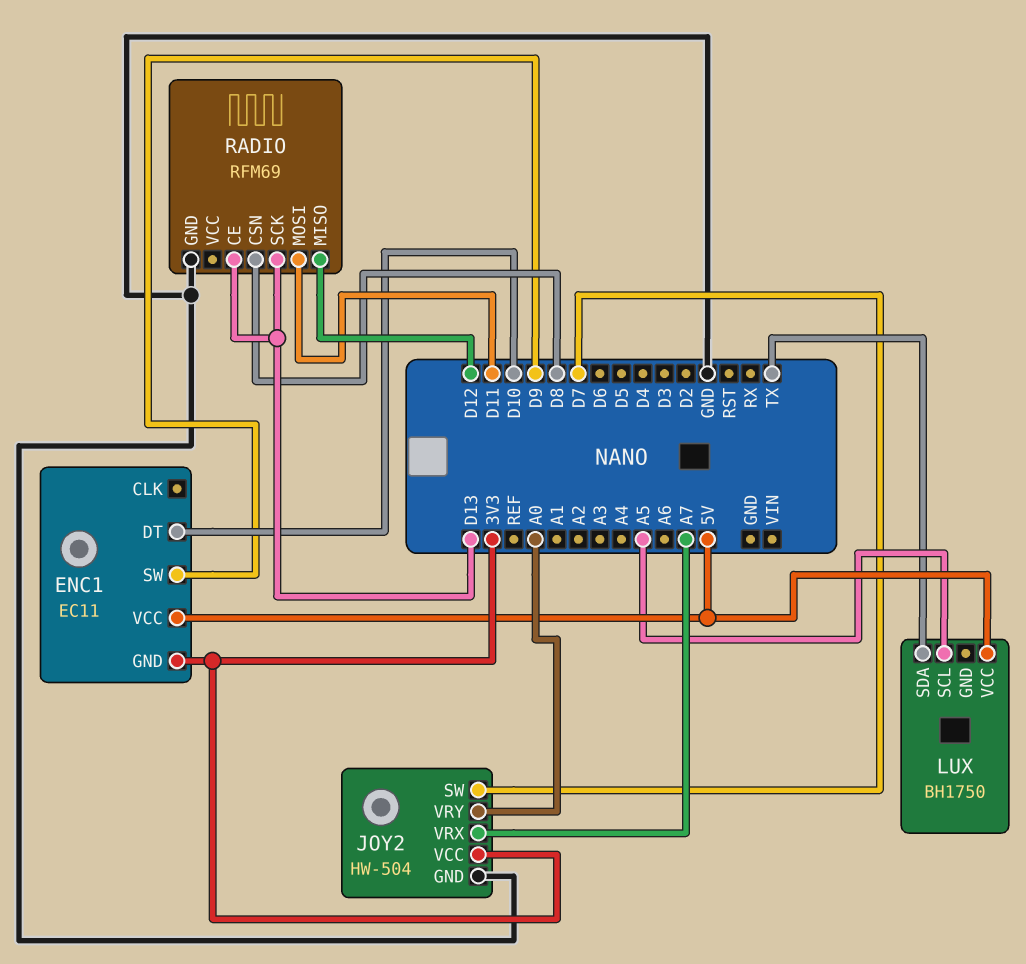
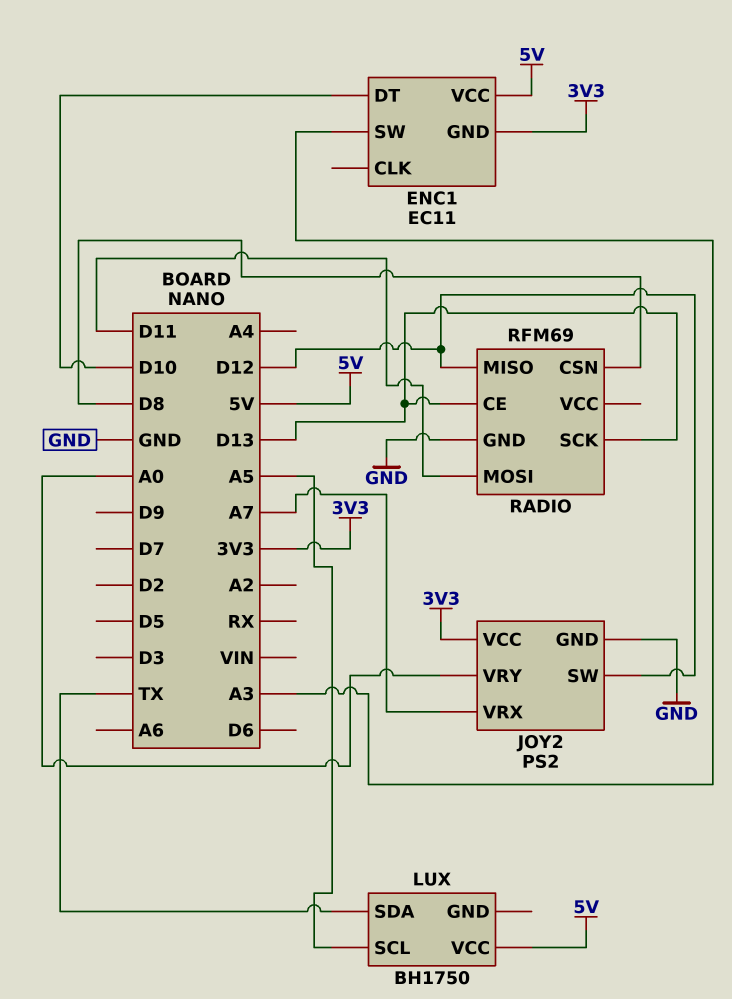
ENC1 pin SW: D9 -> A3
JOY2: HW-504 -> PS2
JOY2 pin SW: D7 -> D12

